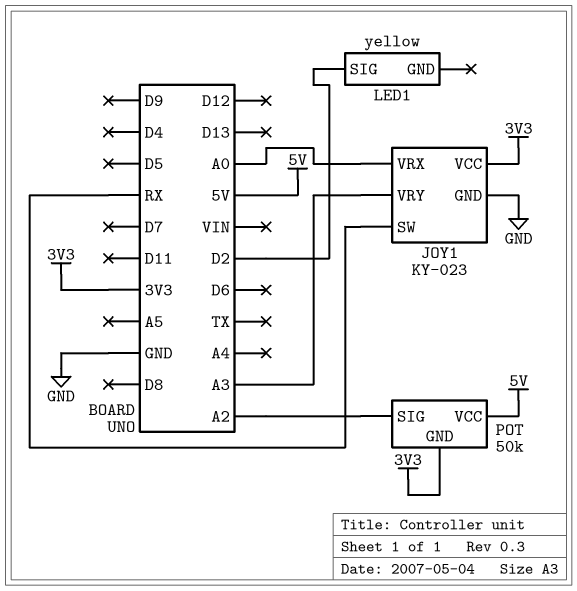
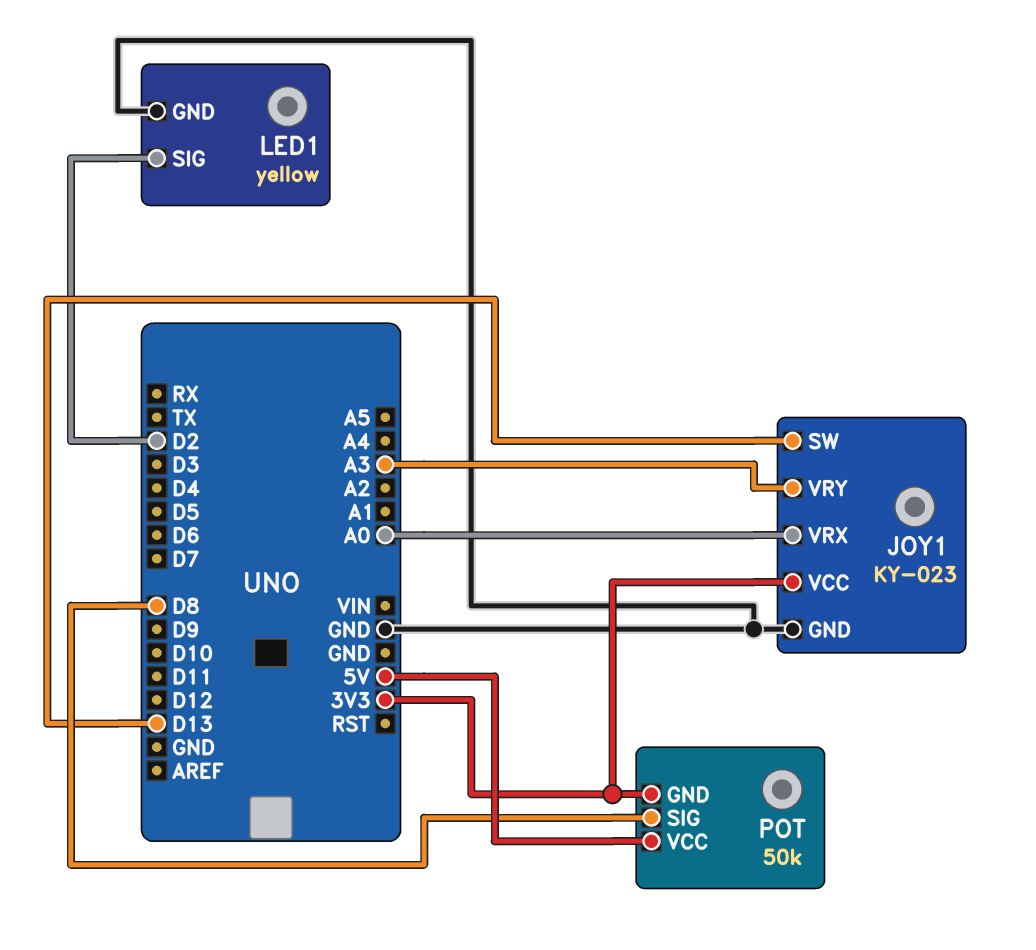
JOY1 pin SW: RX -> D13
LED1 pin GND: none -> GND
POT pin SIG: A2 -> D8

